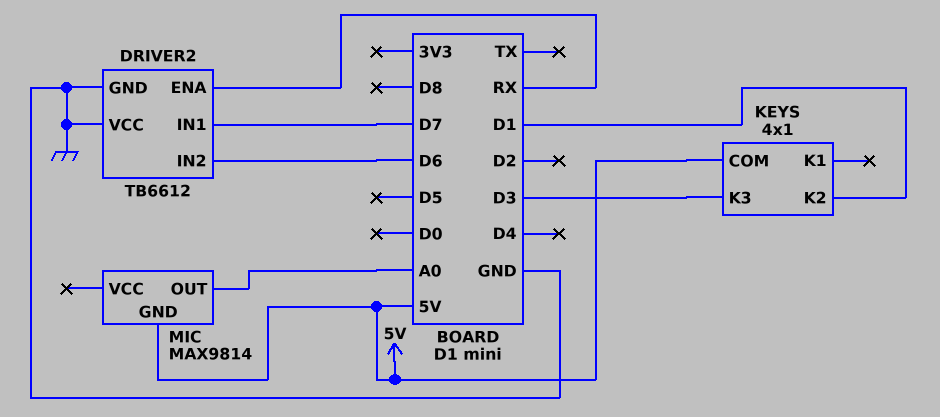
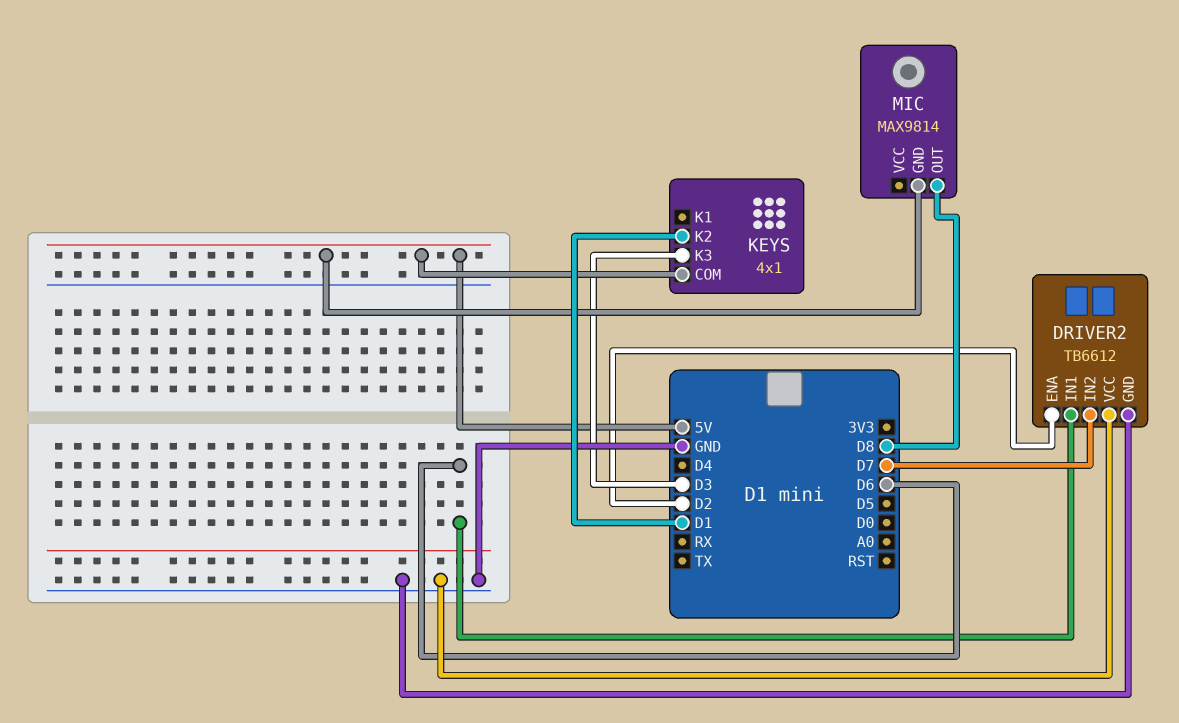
DRIVER2 pin ENA: RX -> D2
DRIVER2 pin IN1: D7 -> D6
DRIVER2 pin IN2: D6 -> D7
MIC pin OUT: A0 -> D8

